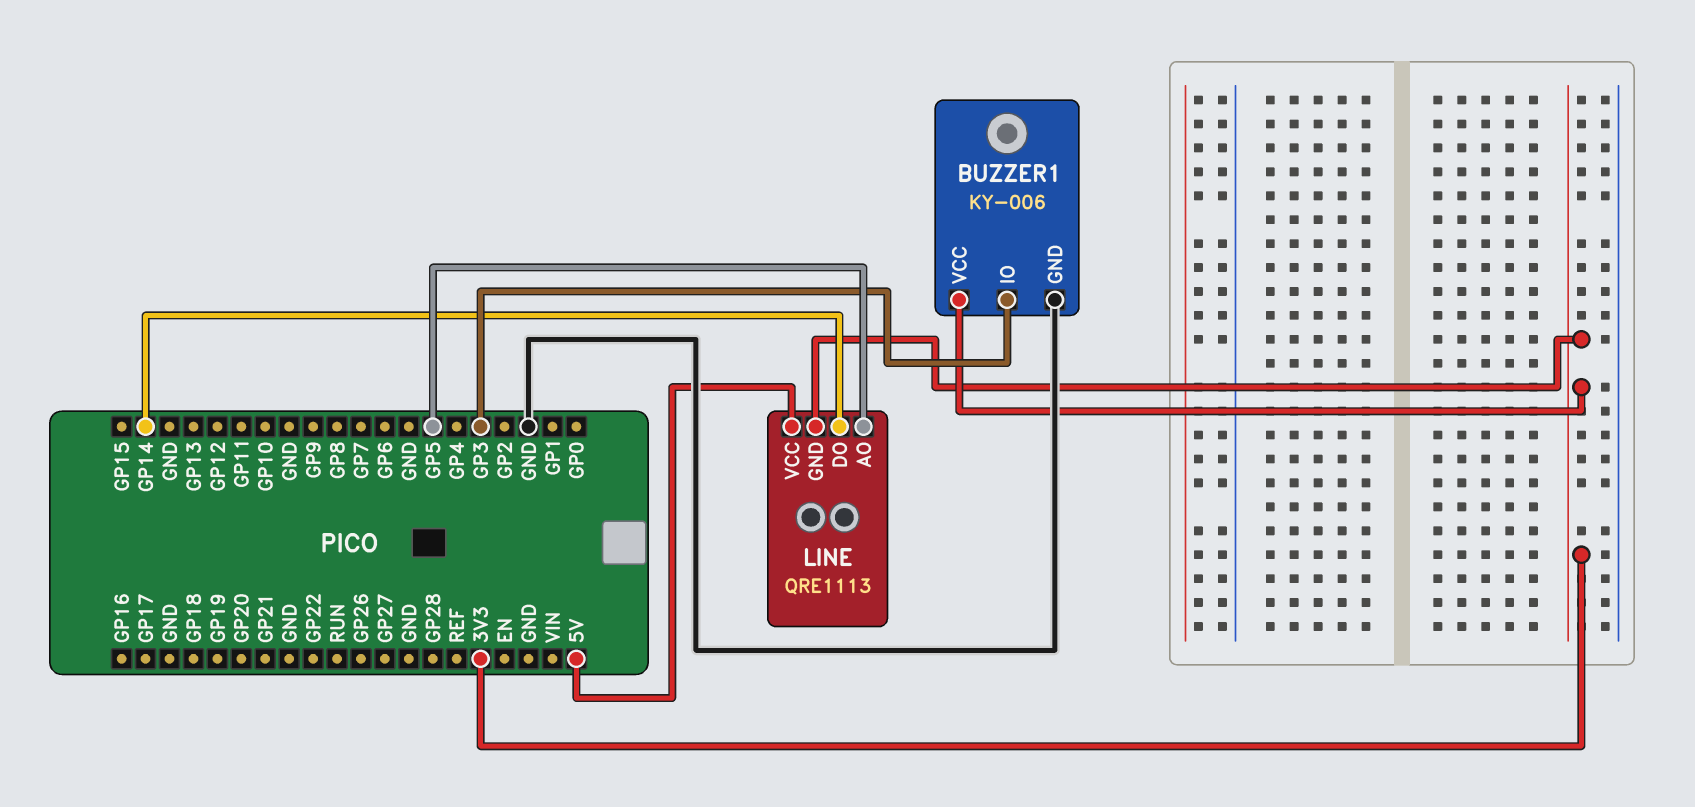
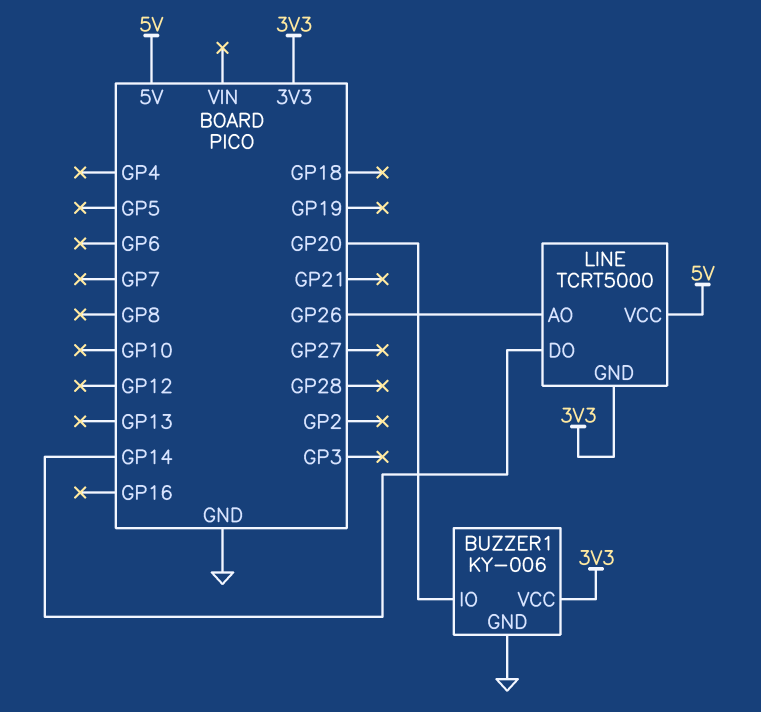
BUZZER1 pin IO: GP3 -> GP20
LINE: QRE1113 -> TCRT5000
LINE pin AO: GP5 -> GP26

